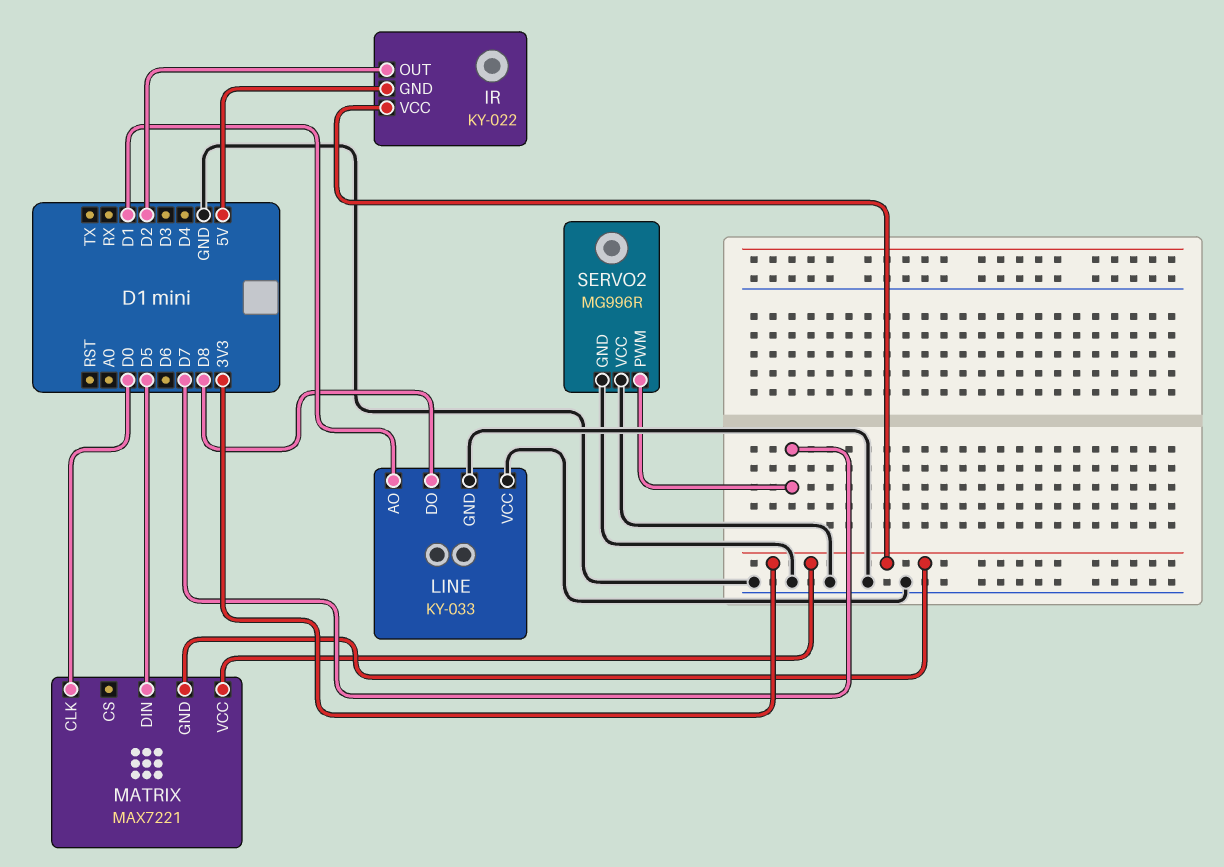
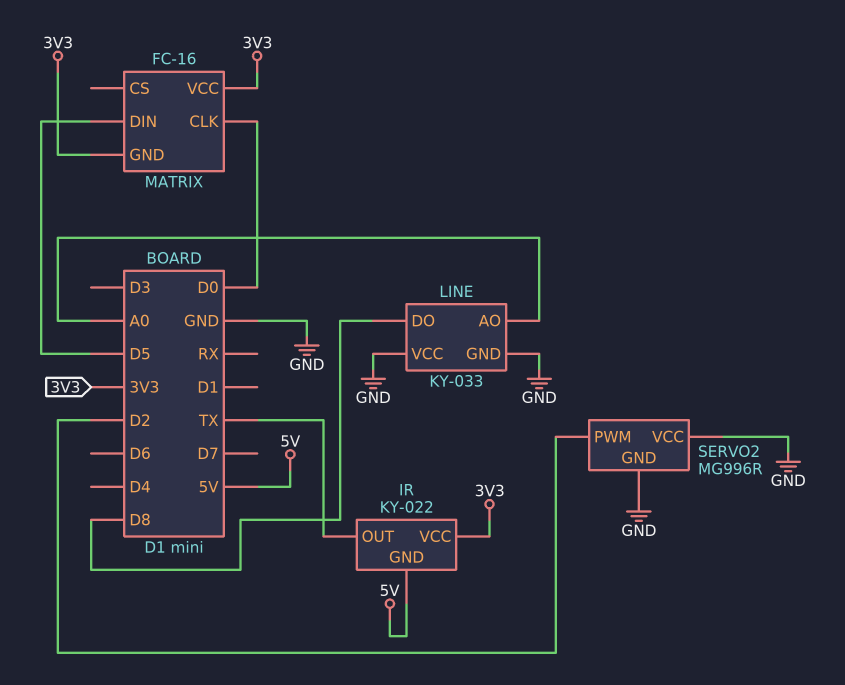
IR pin OUT: D2 -> TX
LINE pin AO: D1 -> A0
MATRIX: MAX7221 -> FC-16
SERVO2 pin PWM: D7 -> D2

